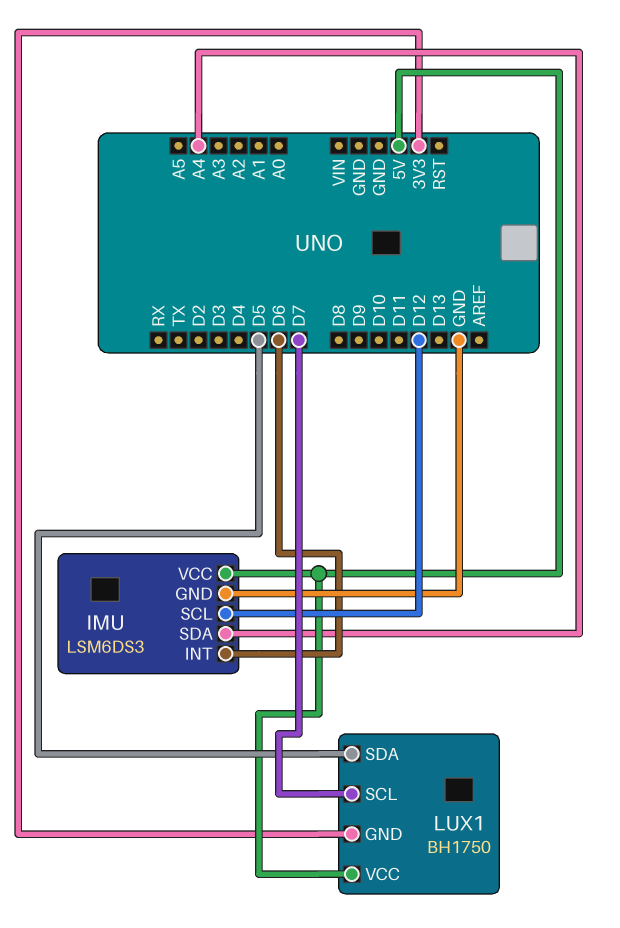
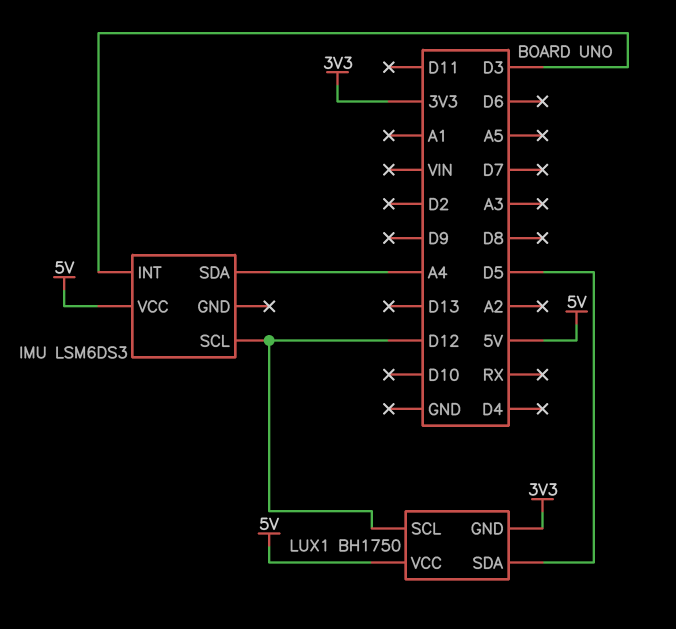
IMU pin GND: GND -> none
IMU pin INT: D6 -> D3
LUX1 pin SCL: D7 -> D12

